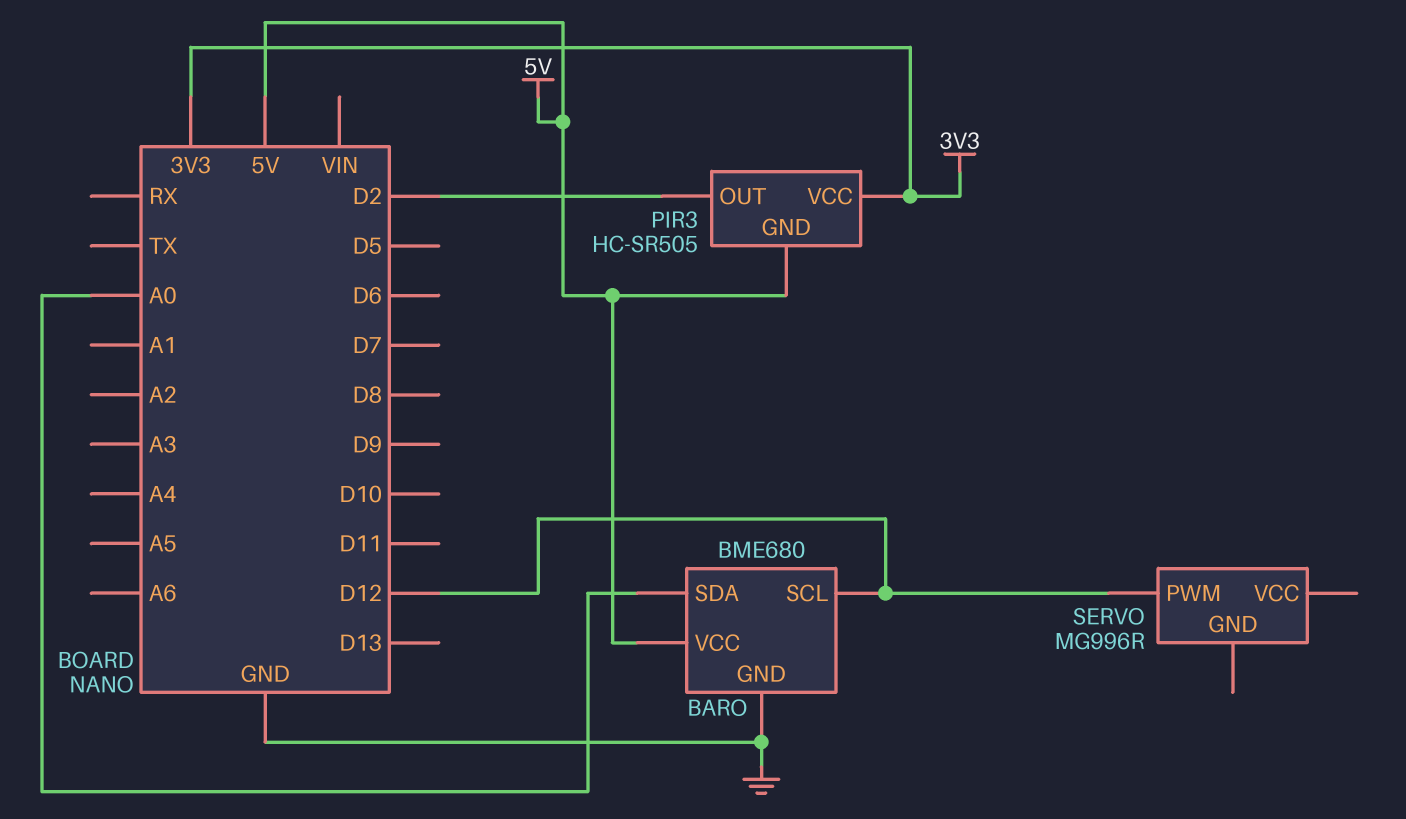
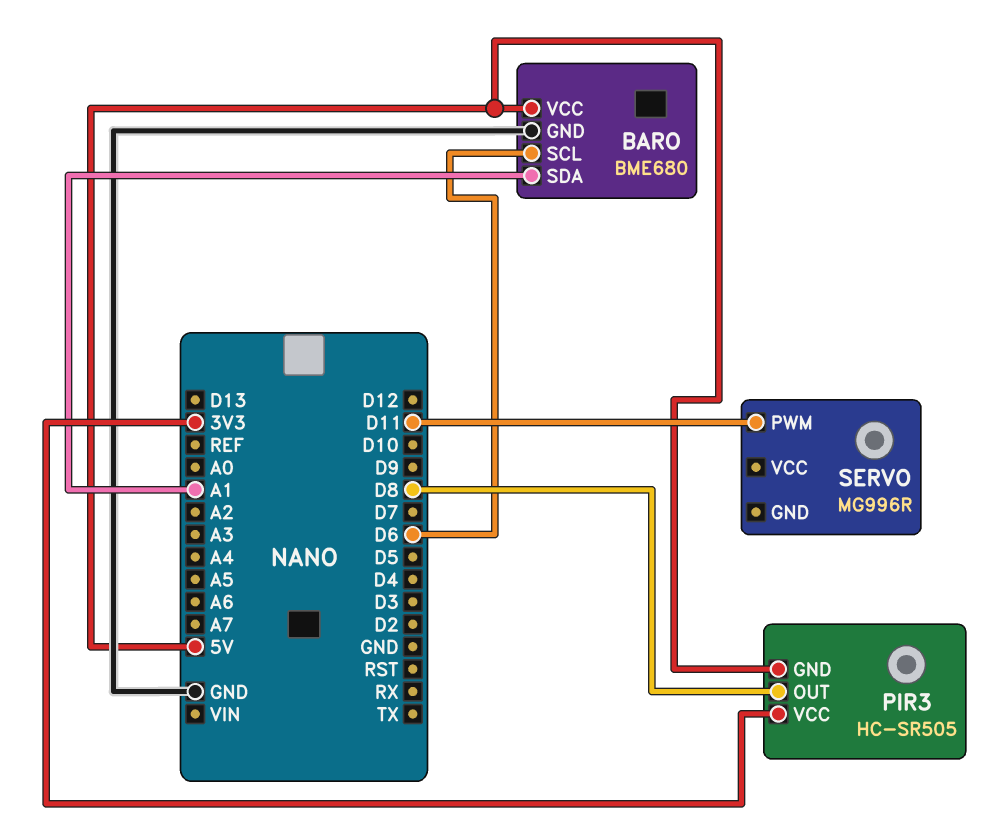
BARO pin SCL: D12 -> D6
BARO pin SDA: A0 -> A1
PIR3 pin OUT: D2 -> D8
SERVO pin PWM: D12 -> D11

